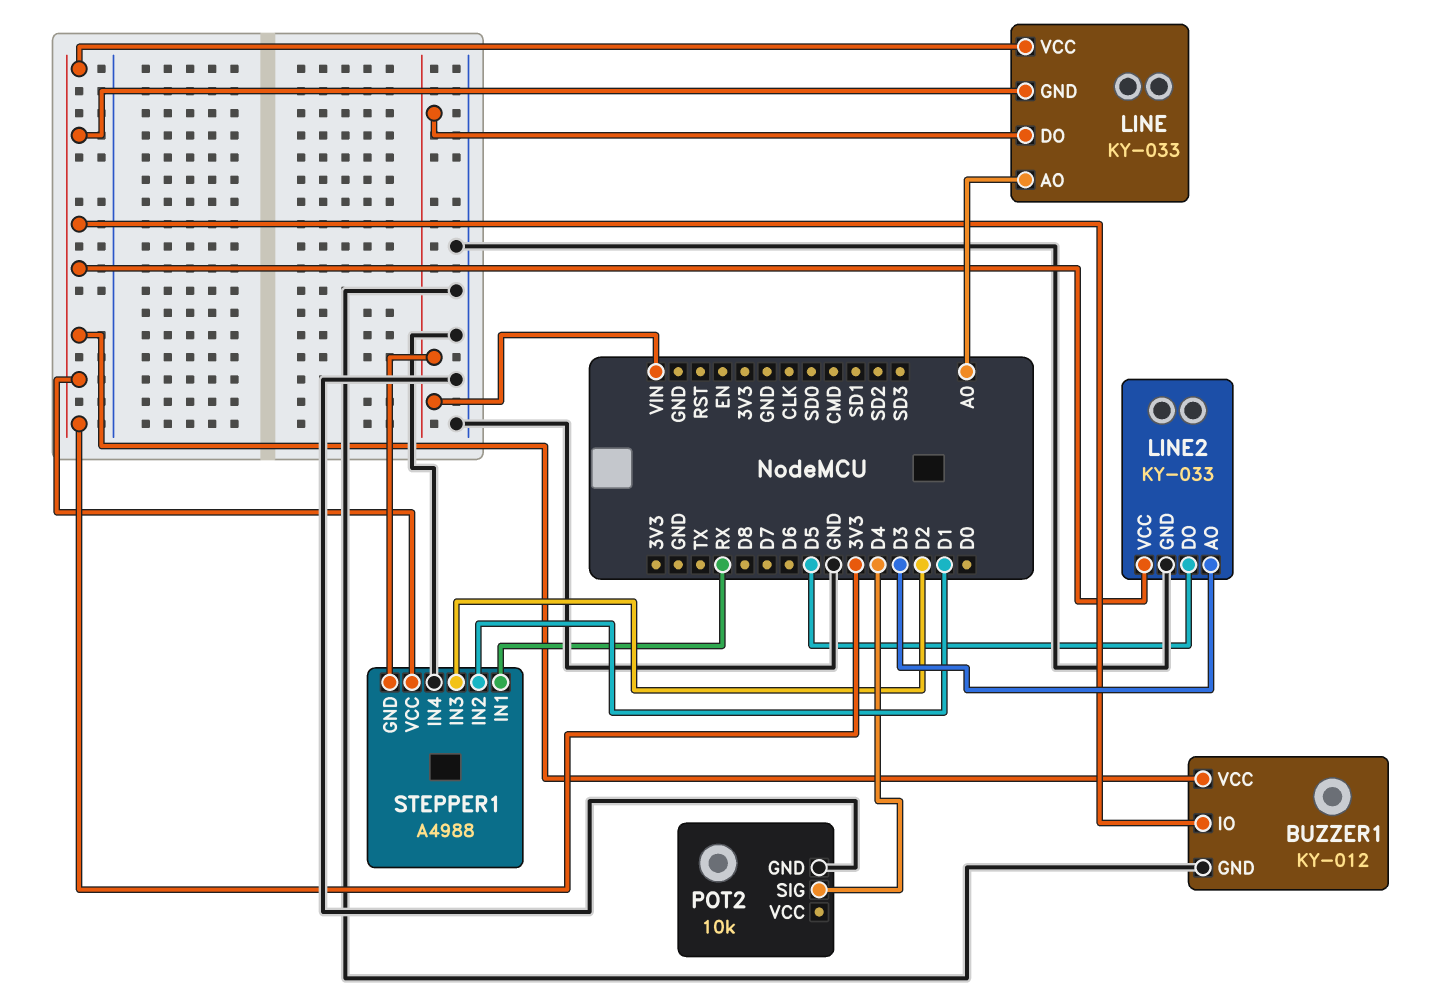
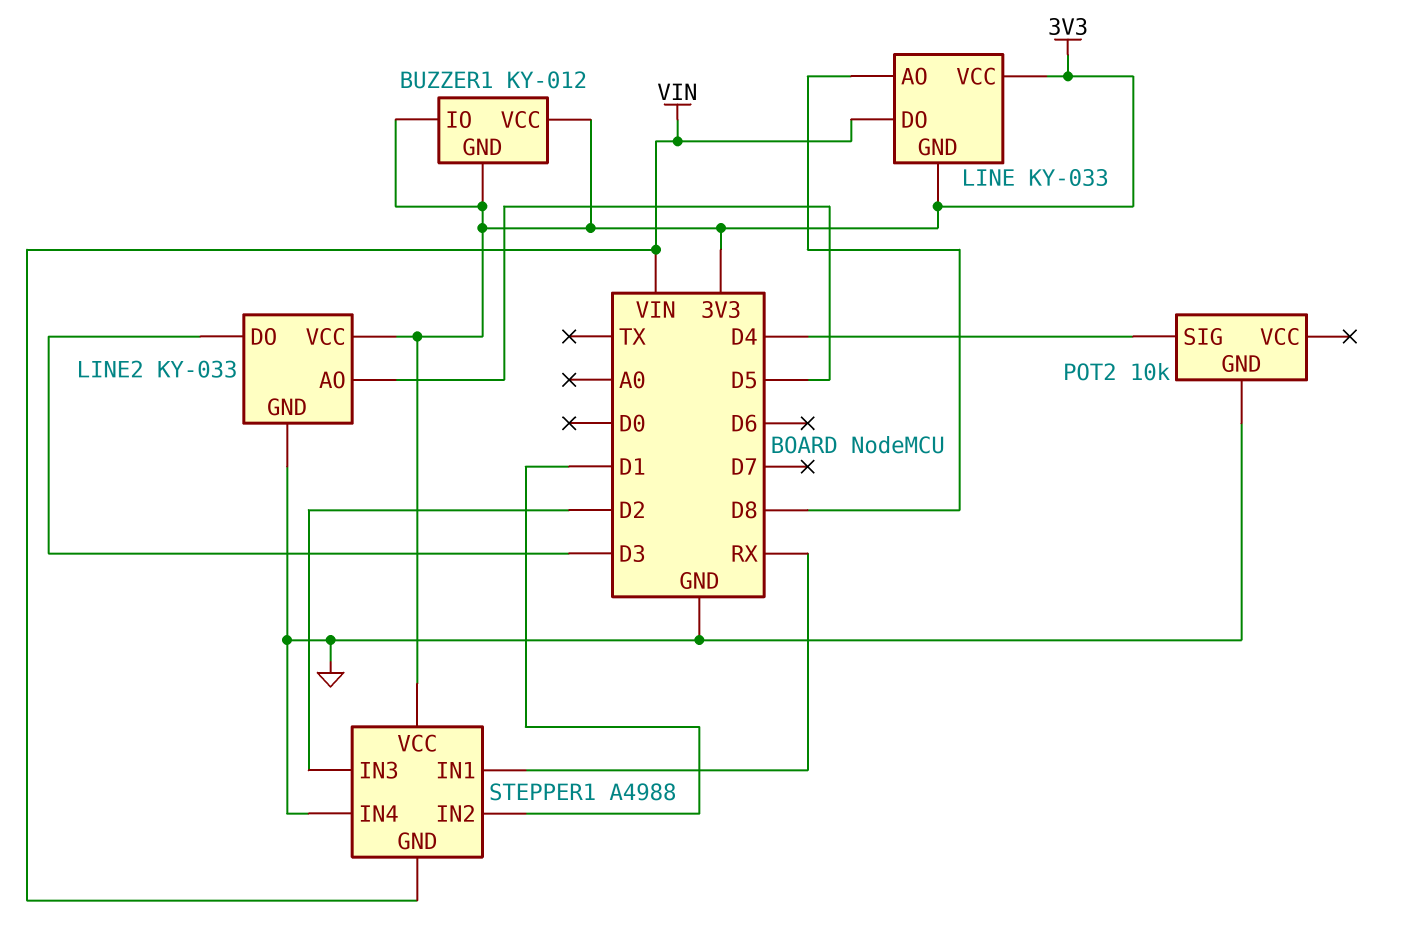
BUZZER1 pin GND: GND -> 3V3
LINE pin AO: A0 -> D8
LINE2 pin AO: D3 -> D5
LINE2 pin DO: D5 -> D3

